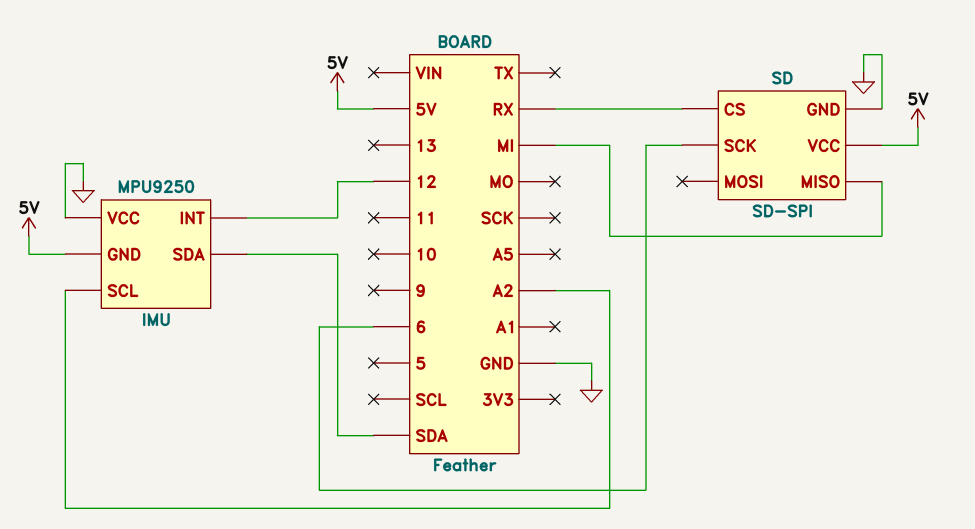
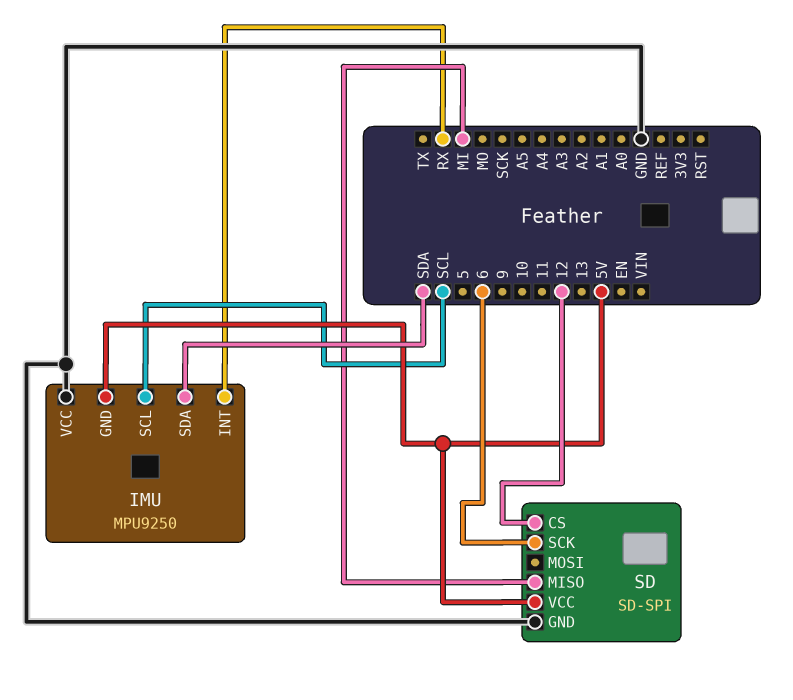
IMU pin INT: 12 -> RX
IMU pin SCL: A2 -> SCL
SD pin CS: RX -> 12

